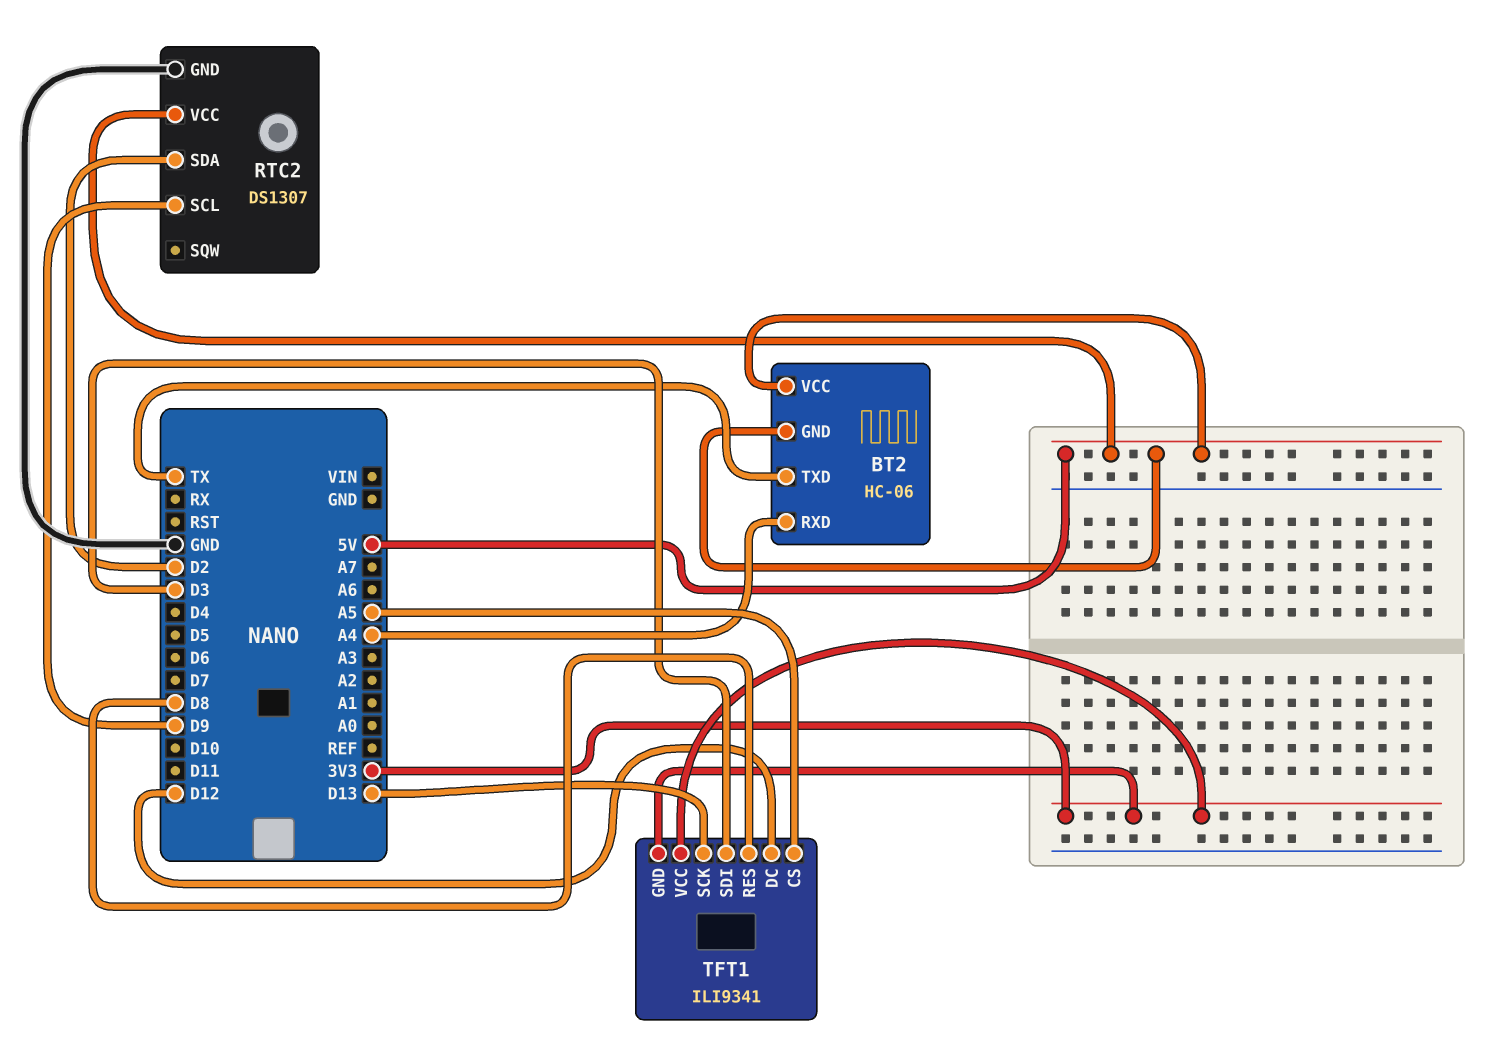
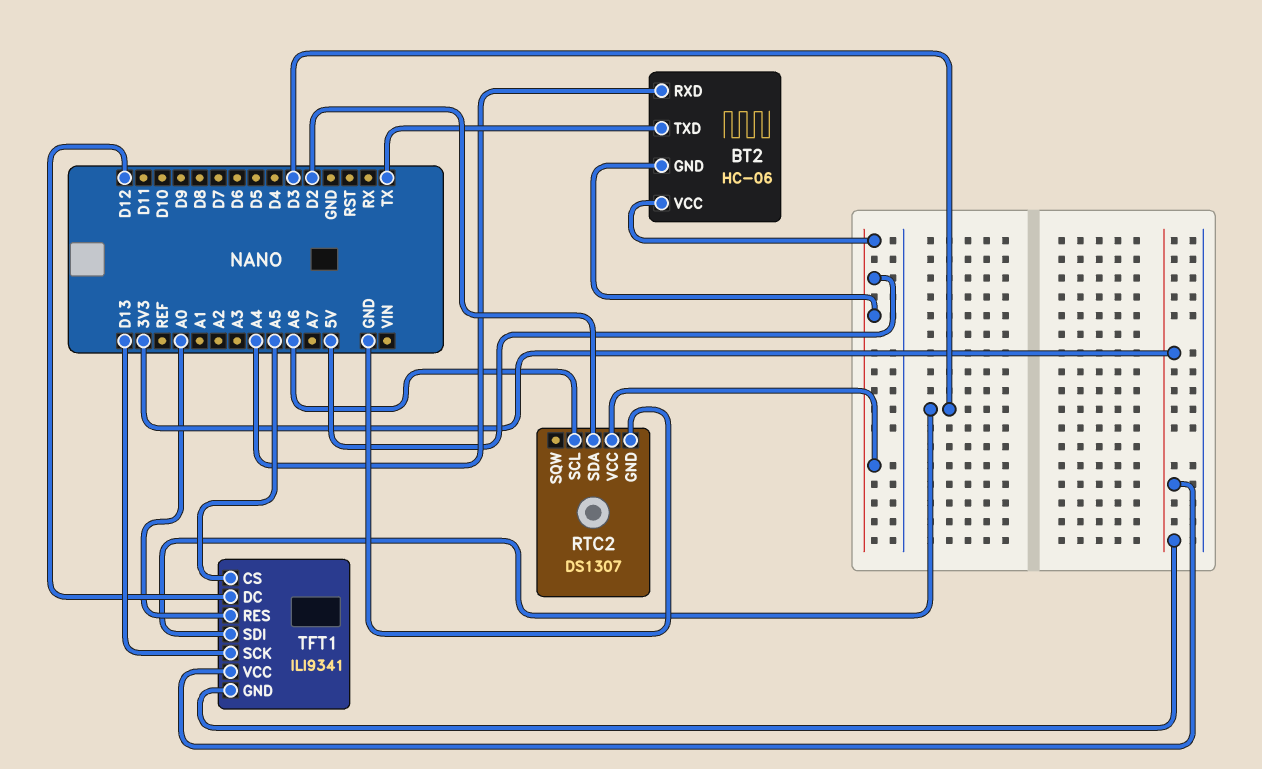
RTC2 pin SCL: D9 -> A6
TFT1 pin RES: D8 -> A0

